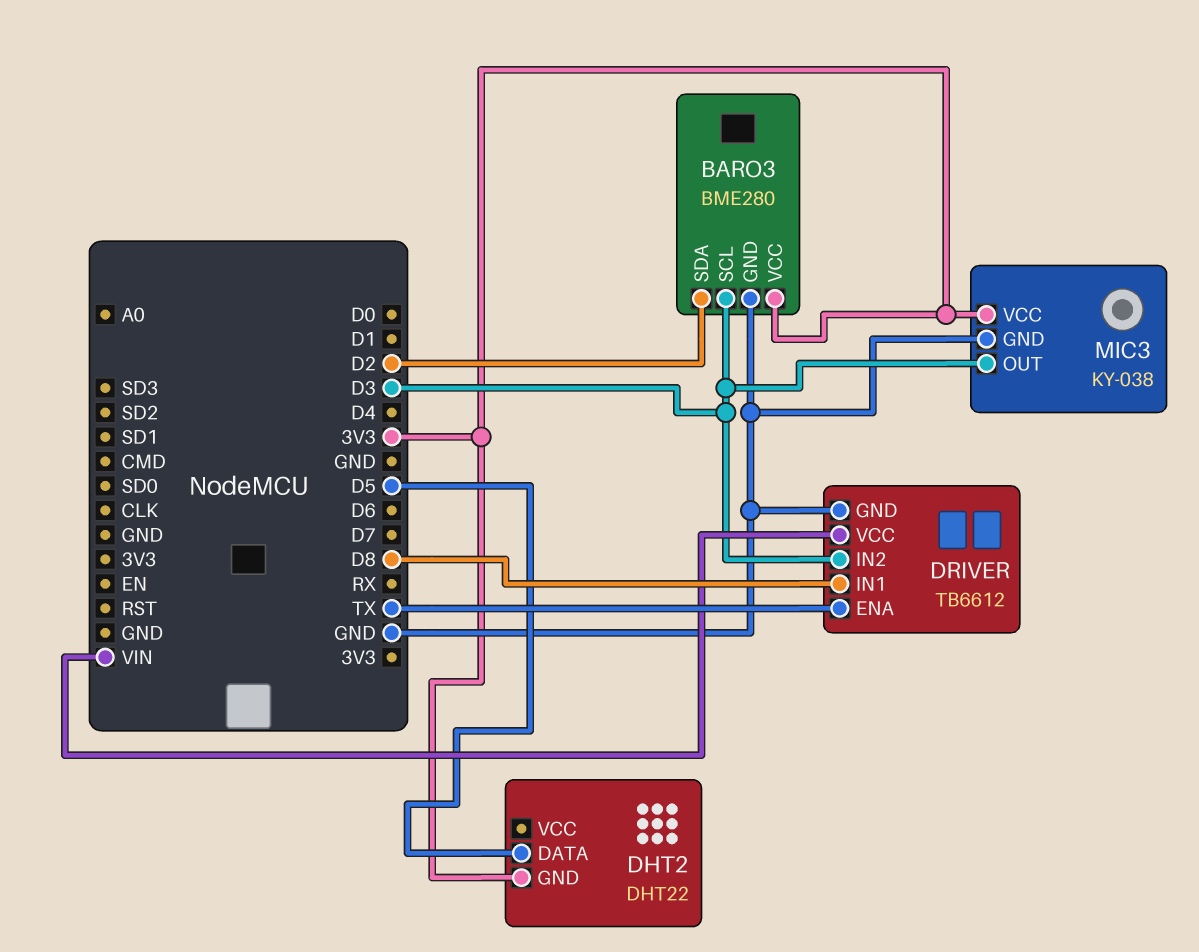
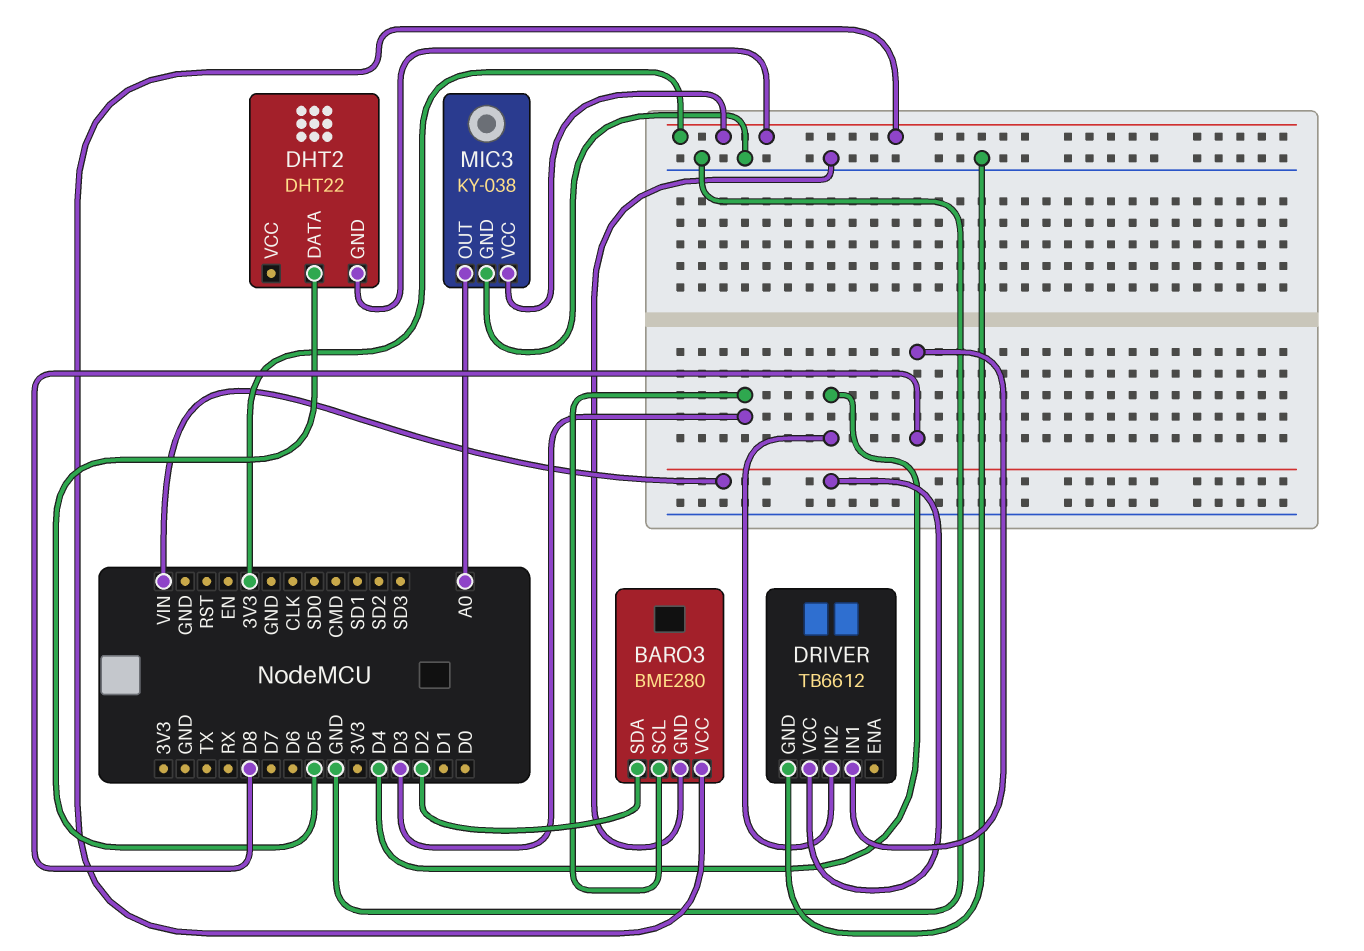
DRIVER pin ENA: TX -> none
DRIVER pin IN2: D3 -> D4
MIC3 pin OUT: D3 -> A0

